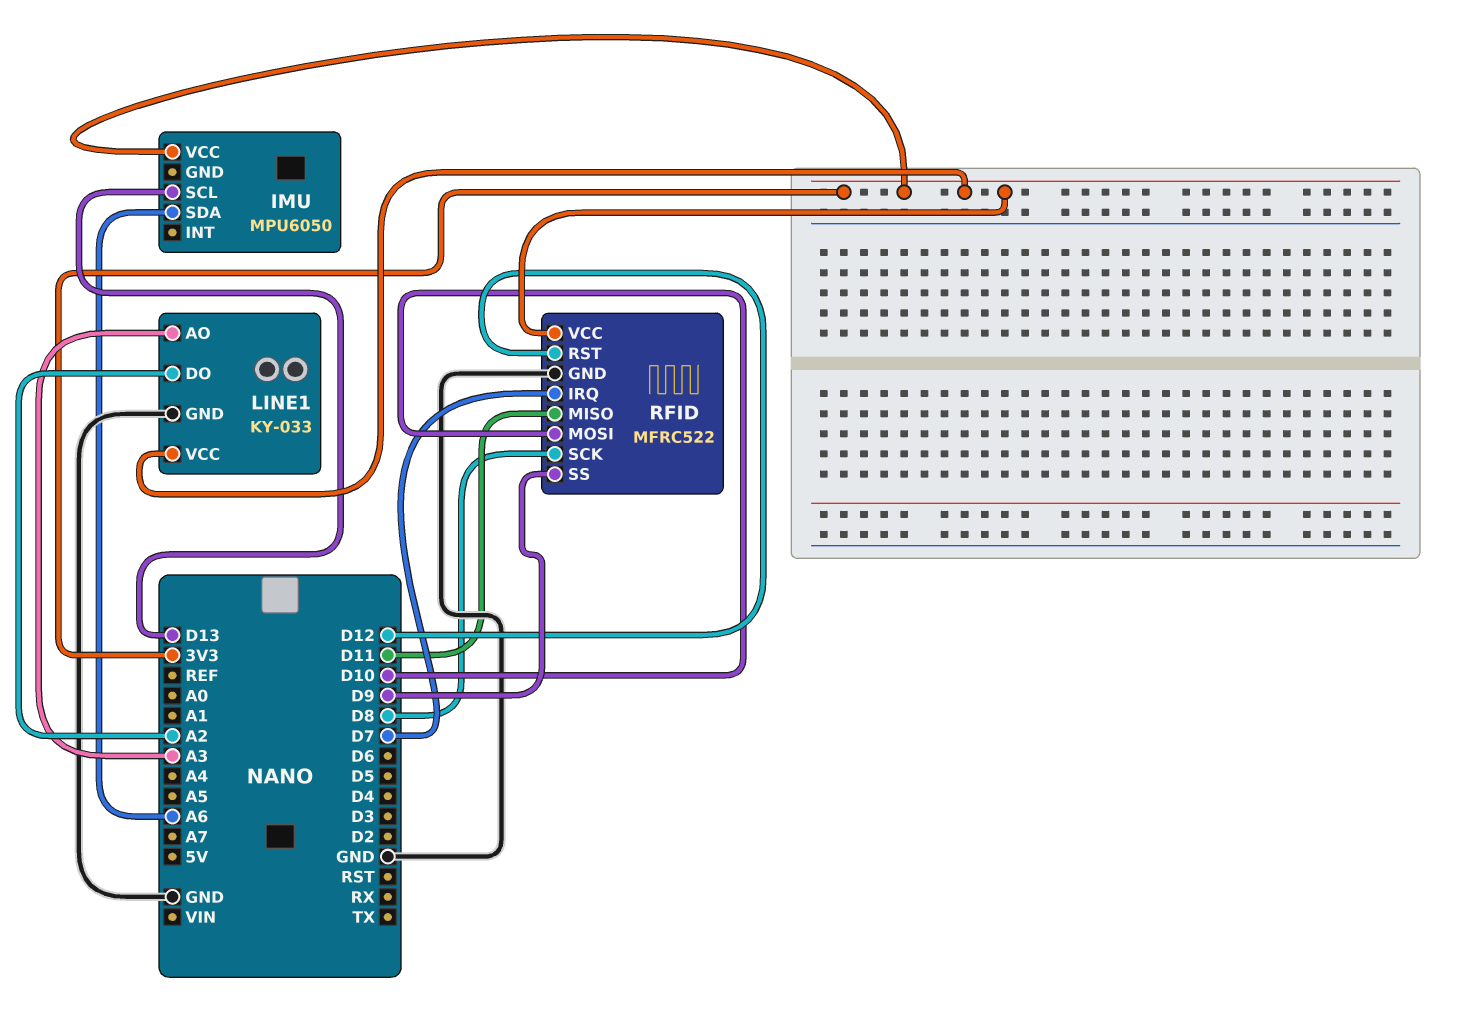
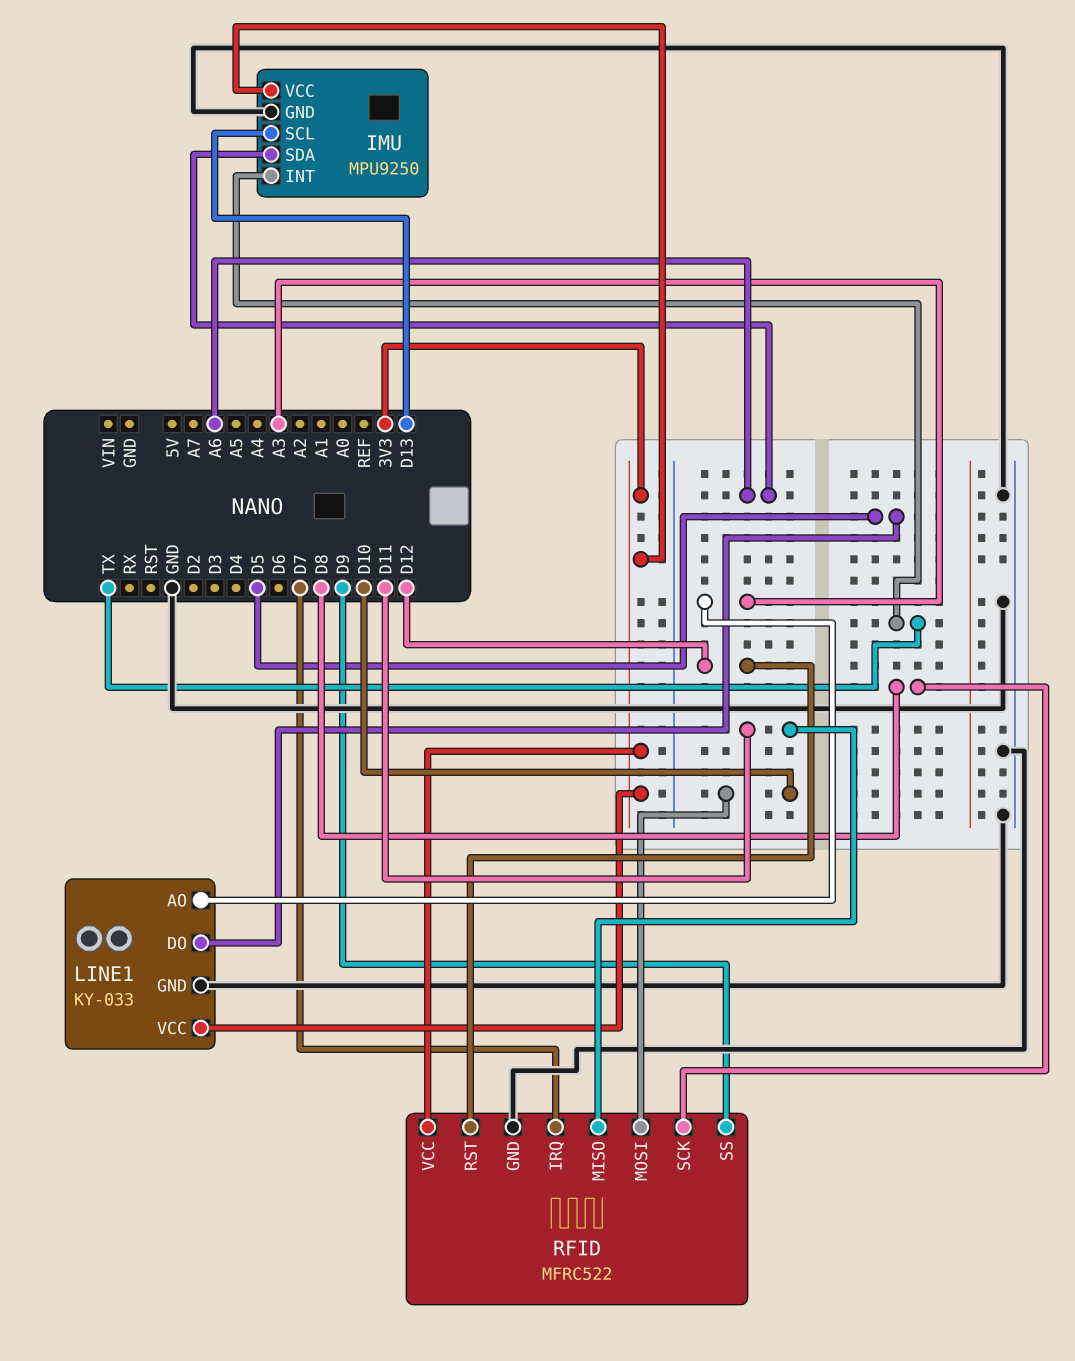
IMU: MPU6050 -> MPU9250
IMU pin GND: none -> GND
IMU pin INT: none -> TX
LINE1 pin DO: A2 -> D5

